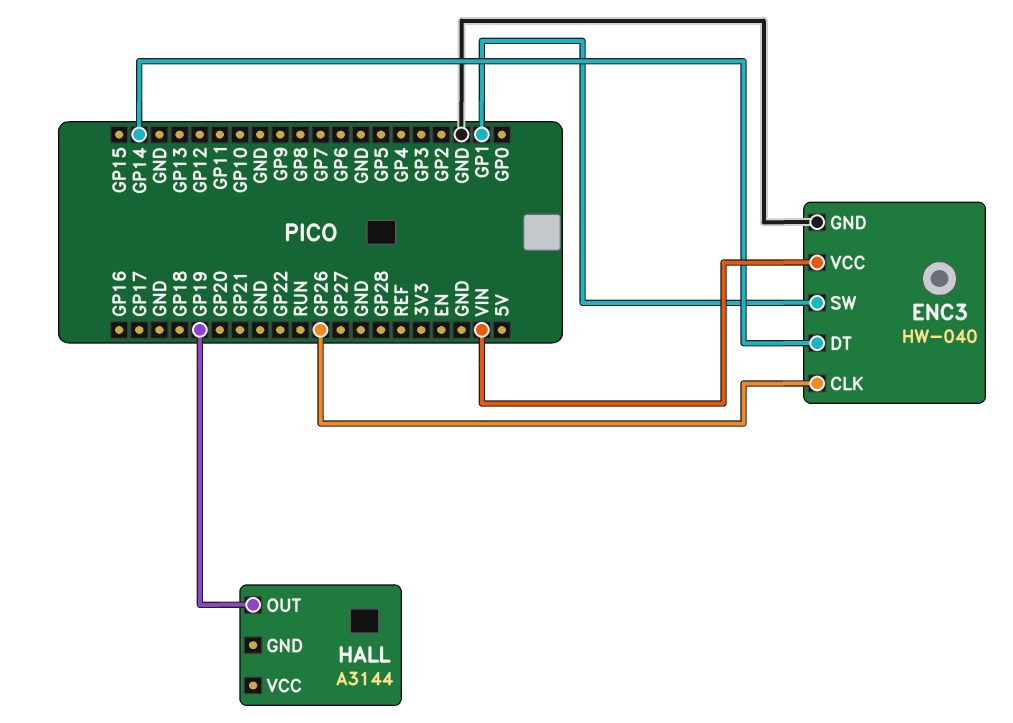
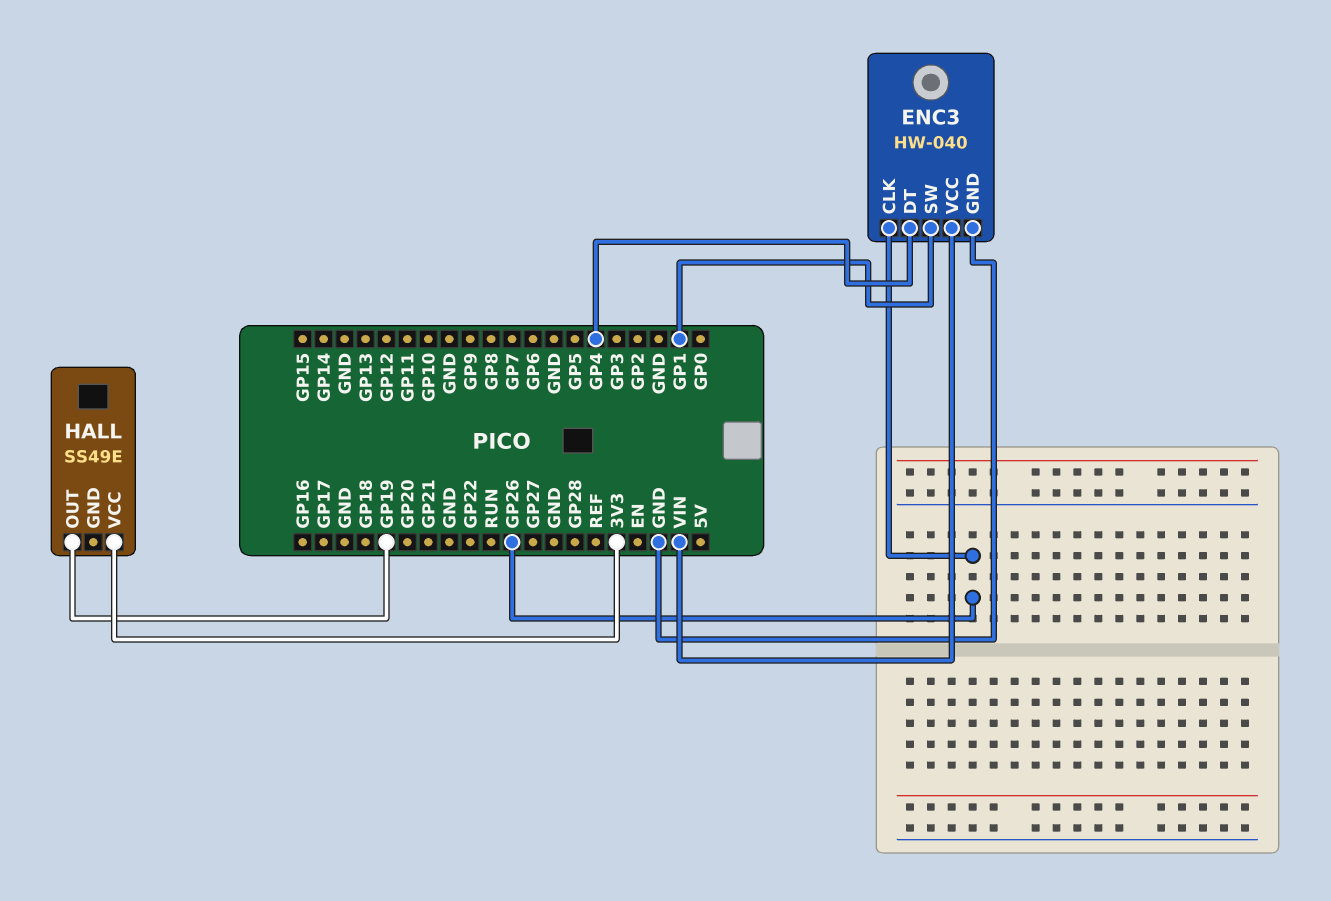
ENC3 pin DT: GP14 -> GP4
HALL: A3144 -> SS49E
HALL pin VCC: none -> 3V3

